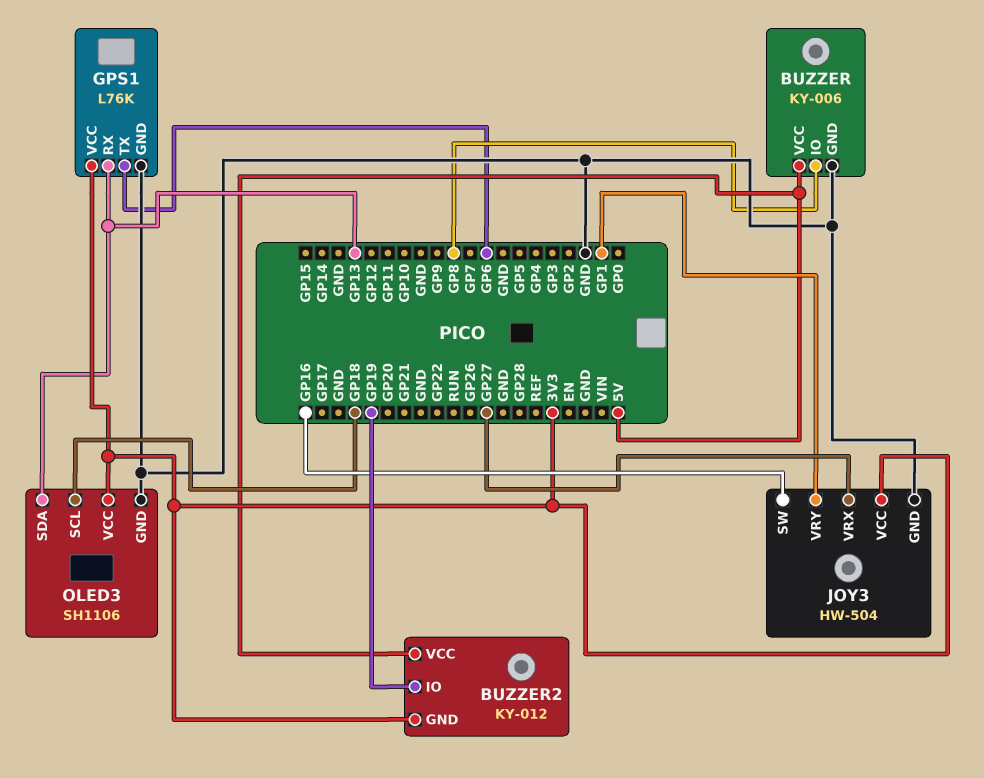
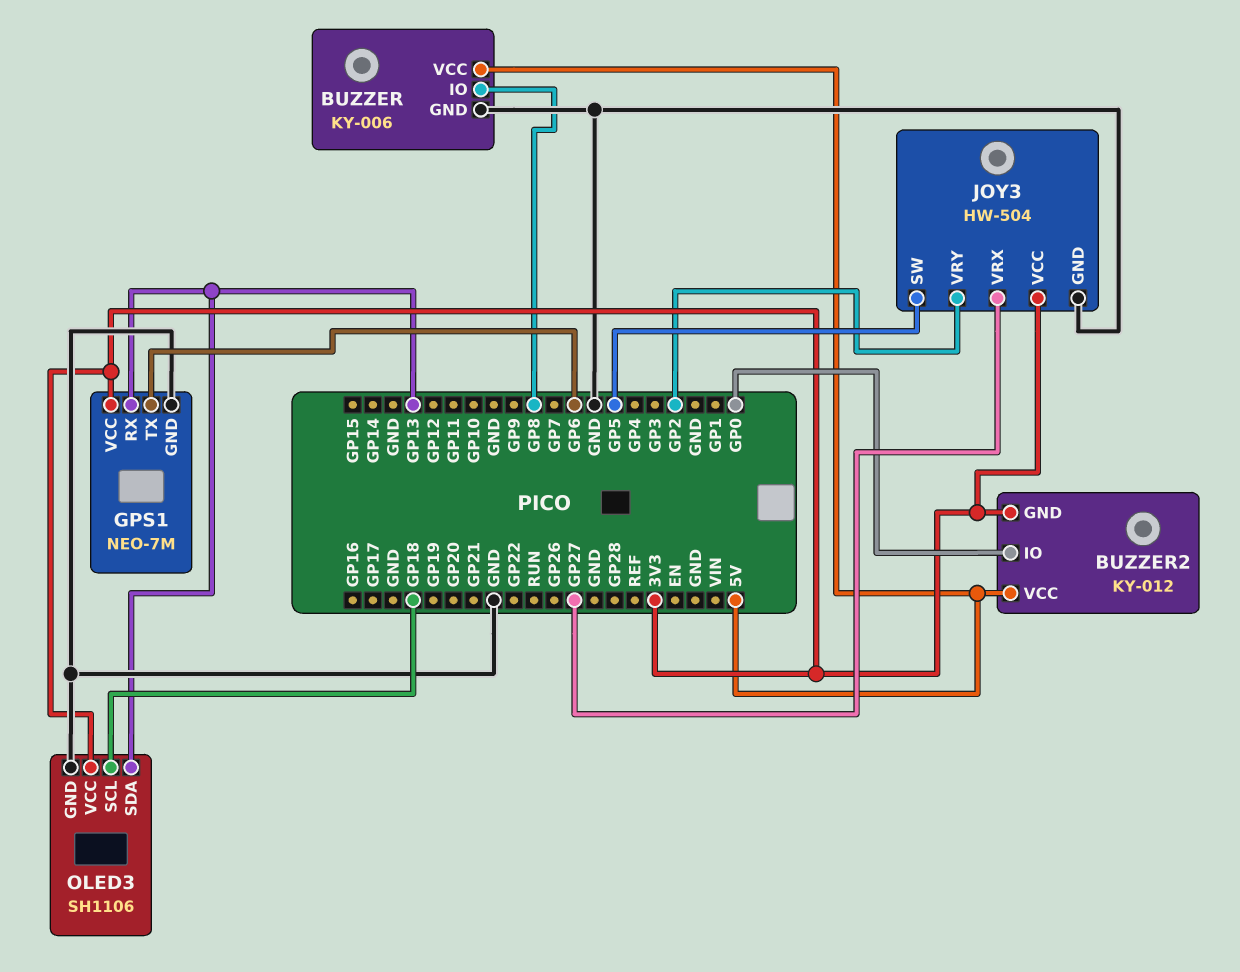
BUZZER2 pin IO: GP19 -> GP0
GPS1: L76K -> NEO-7M
JOY3 pin SW: GP16 -> GP5
JOY3 pin VRY: GP1 -> GP2

